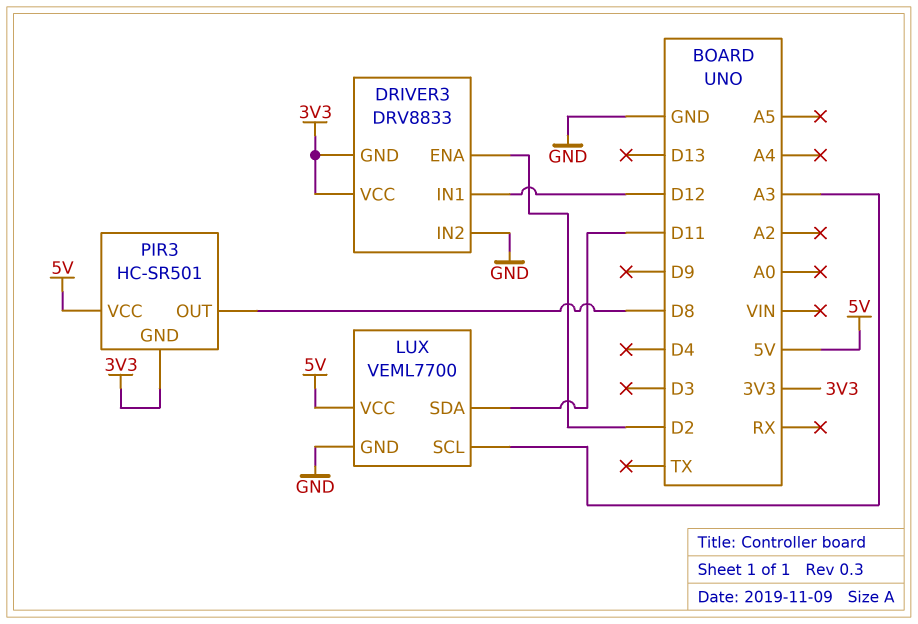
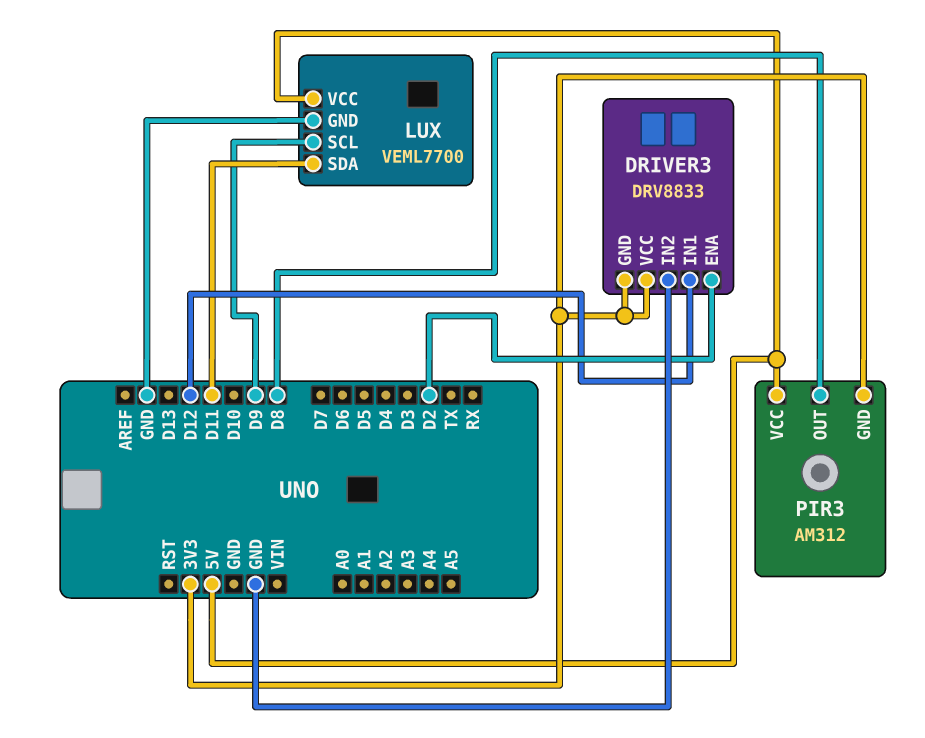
LUX pin SCL: A3 -> D9
PIR3: HC-SR501 -> AM312

